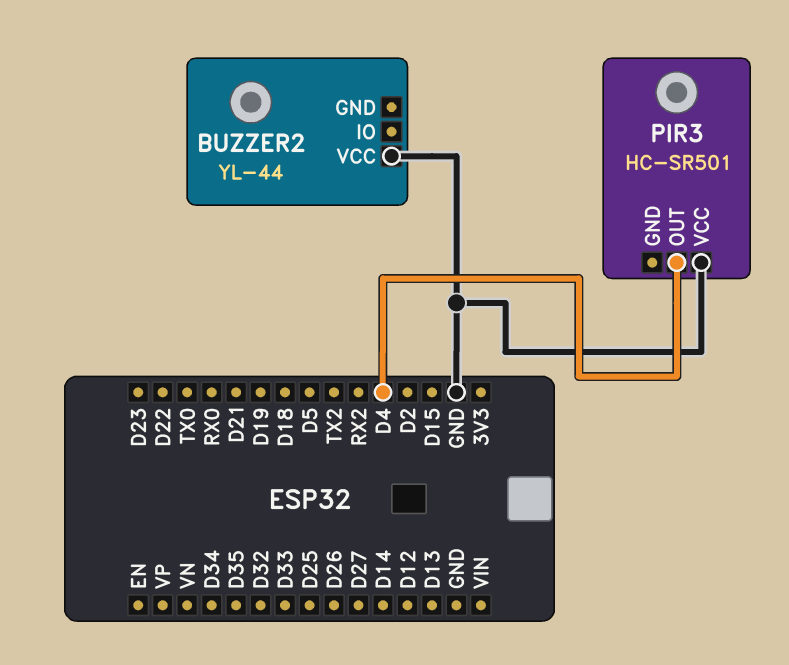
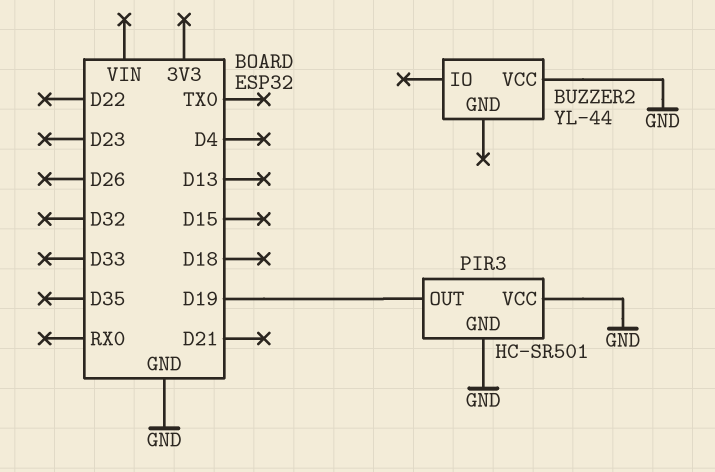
PIR3 pin GND: none -> GND
PIR3 pin OUT: D4 -> D19

